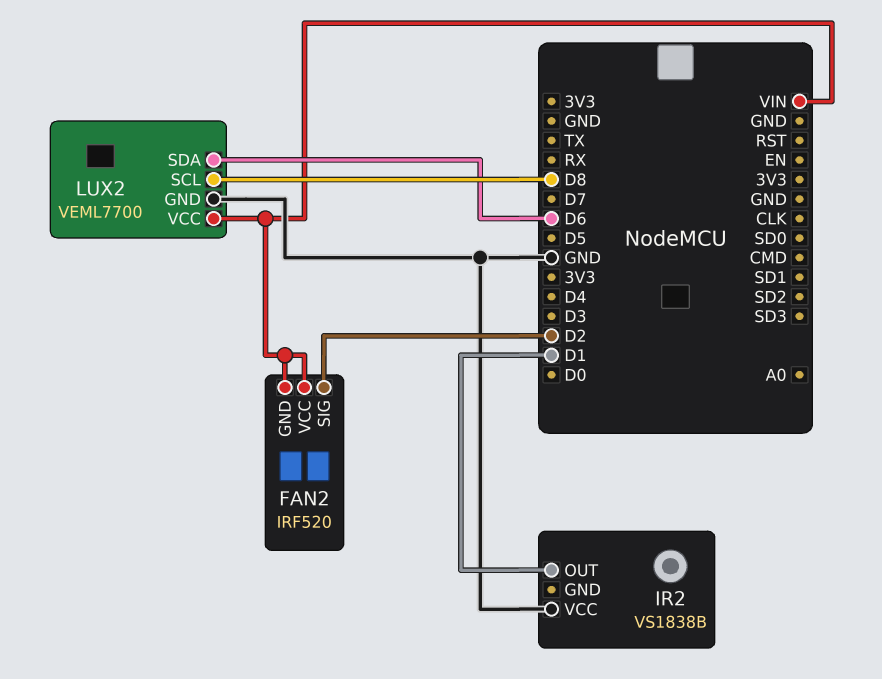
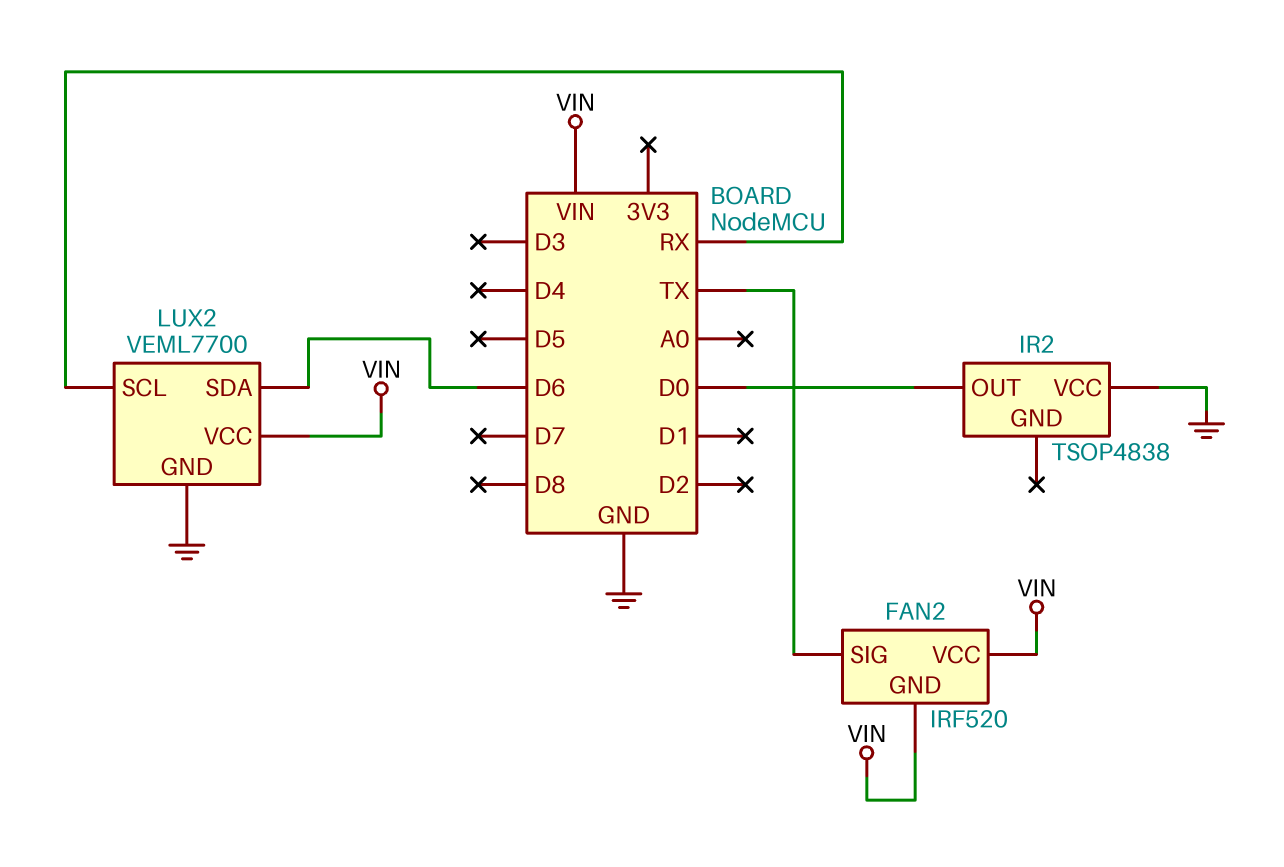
FAN2 pin SIG: D2 -> TX
IR2: VS1838B -> TSOP4838
IR2 pin OUT: D1 -> D0
LUX2 pin SCL: D8 -> RX

